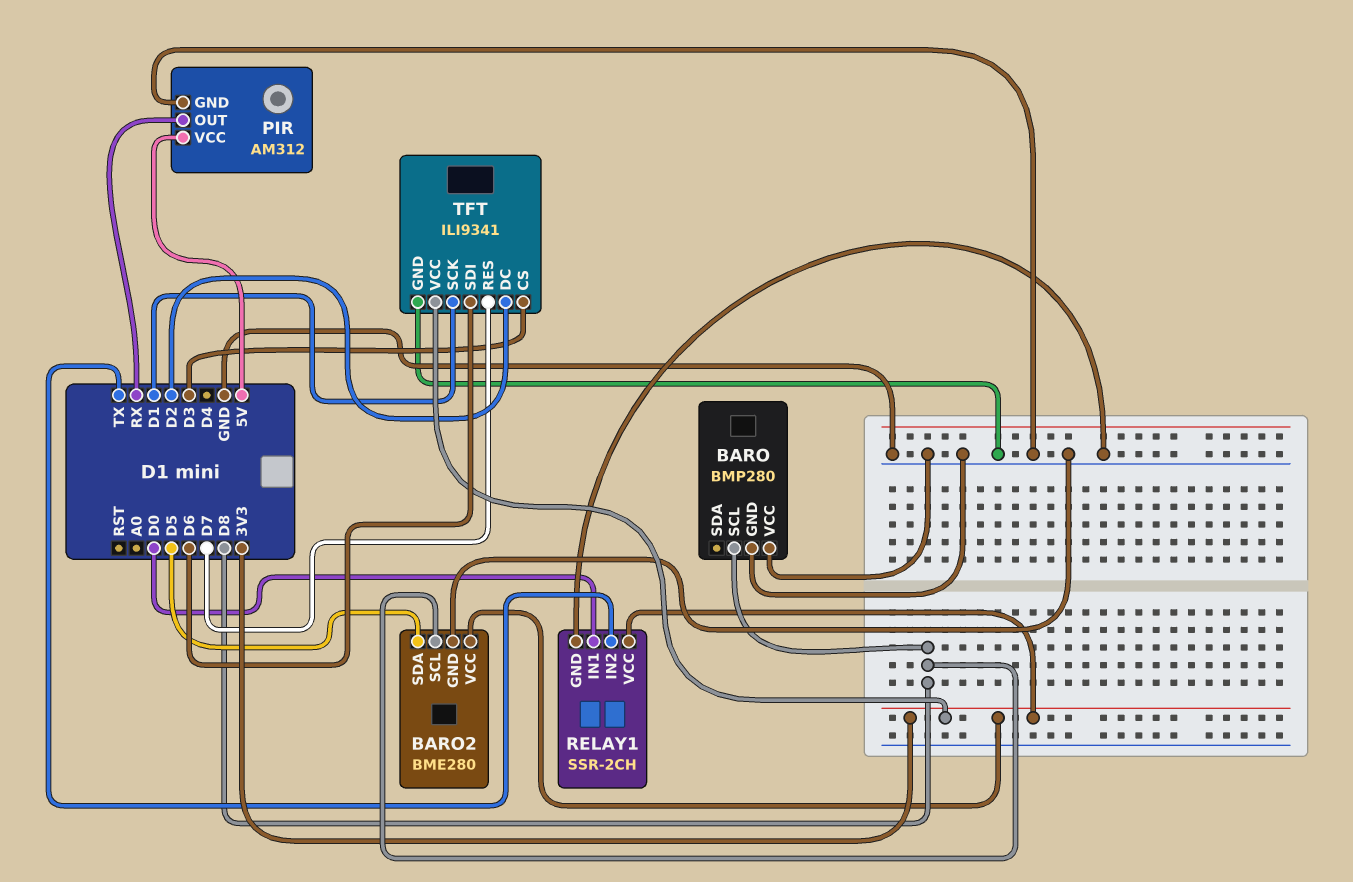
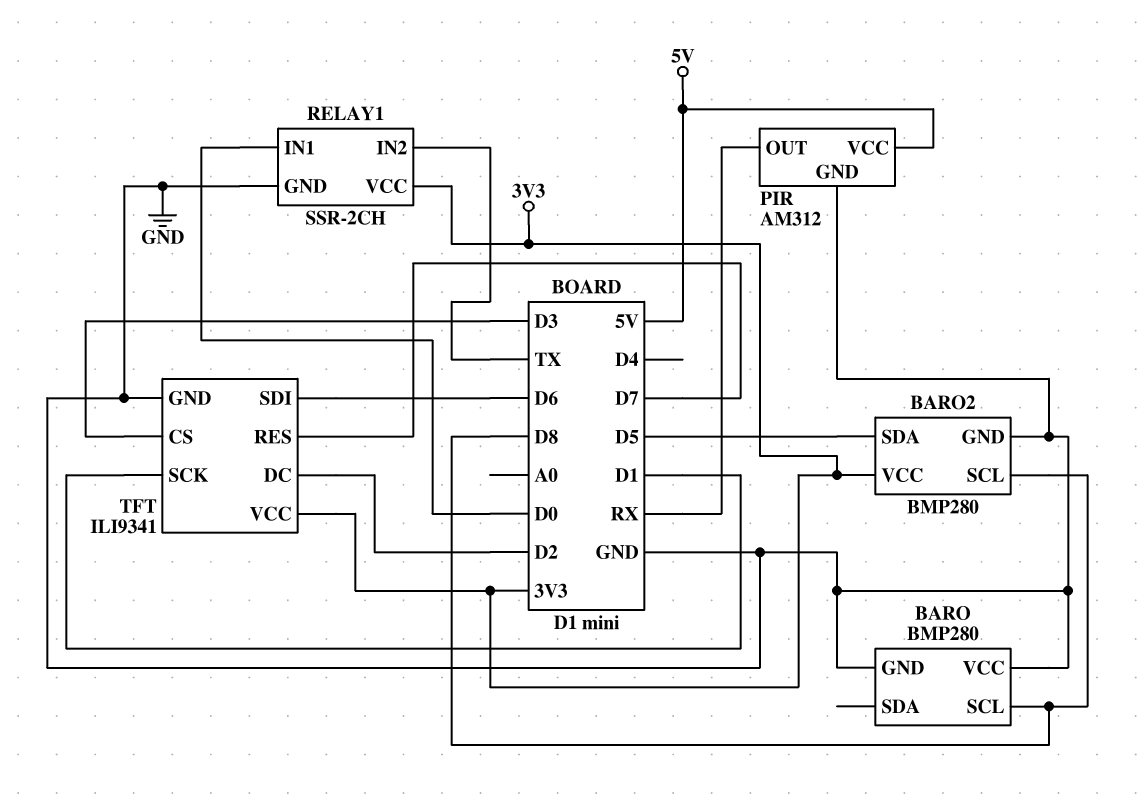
BARO2: BME280 -> BMP280

